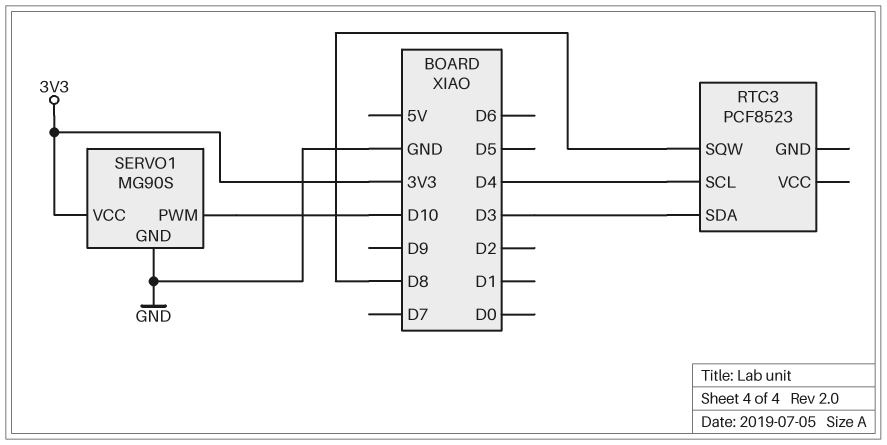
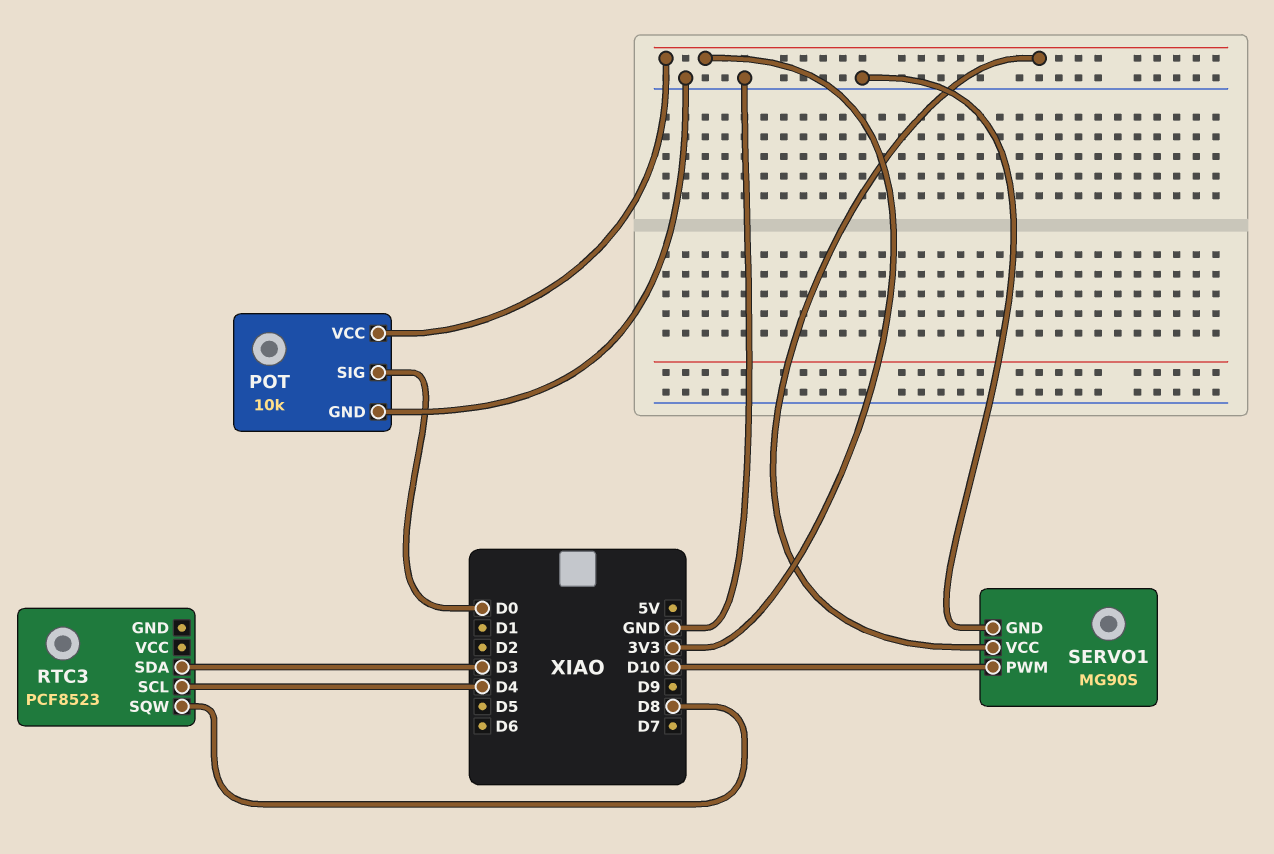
POT: none -> 10k
POT pin GND: none -> GND
POT pin SIG: none -> D0
POT pin VCC: none -> 3V3

